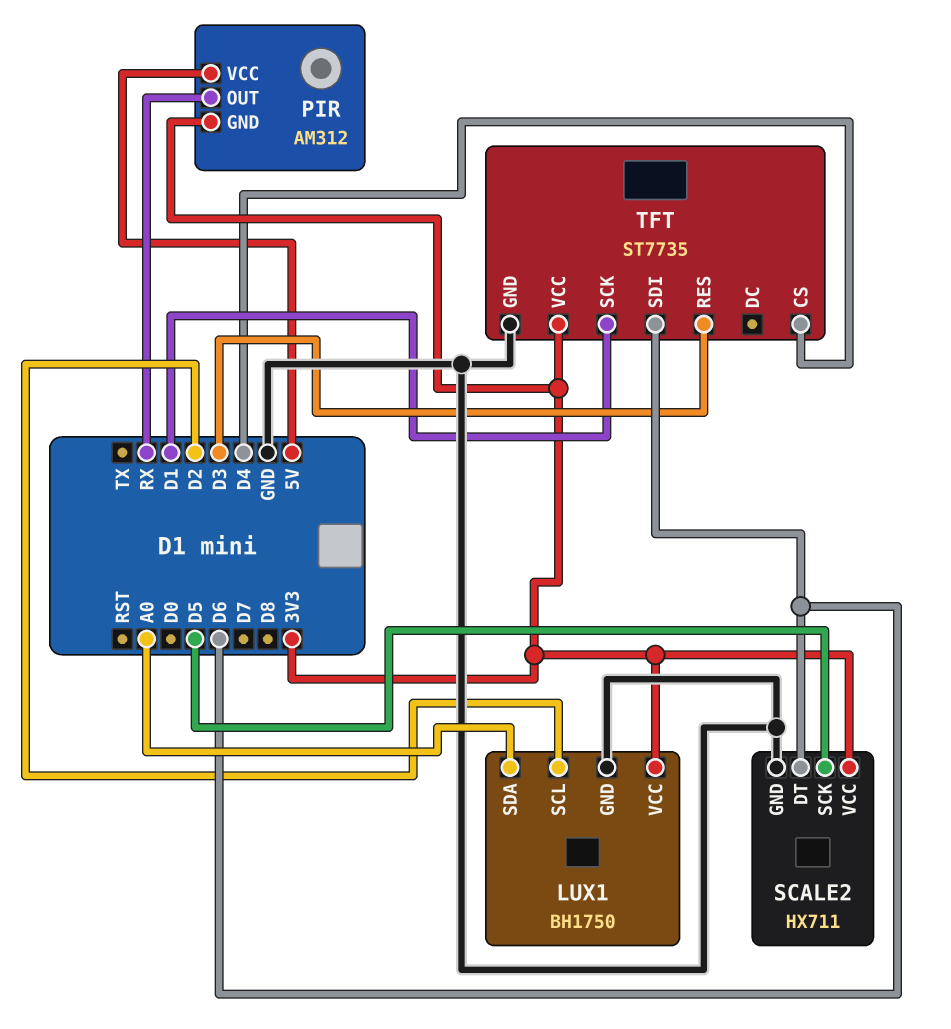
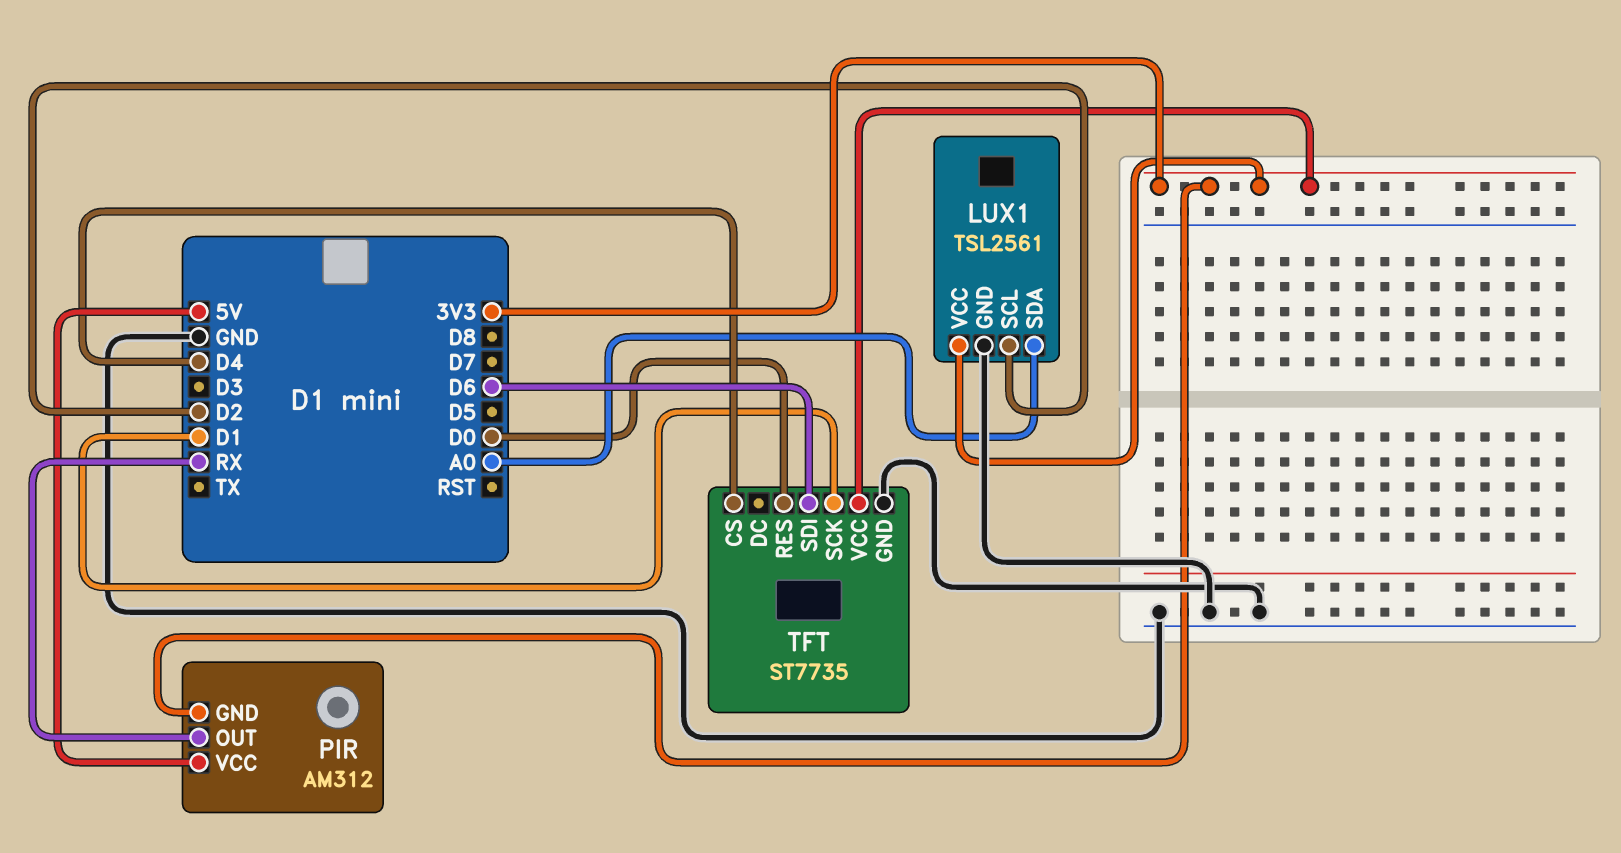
LUX1: BH1750 -> TSL2561
SCALE2: HX711 -> none
SCALE2 pin DT: D6 -> none
SCALE2 pin GND: GND -> none
SCALE2 pin SCK: D5 -> none
SCALE2 pin VCC: 3V3 -> none
TFT pin RES: D3 -> D0

